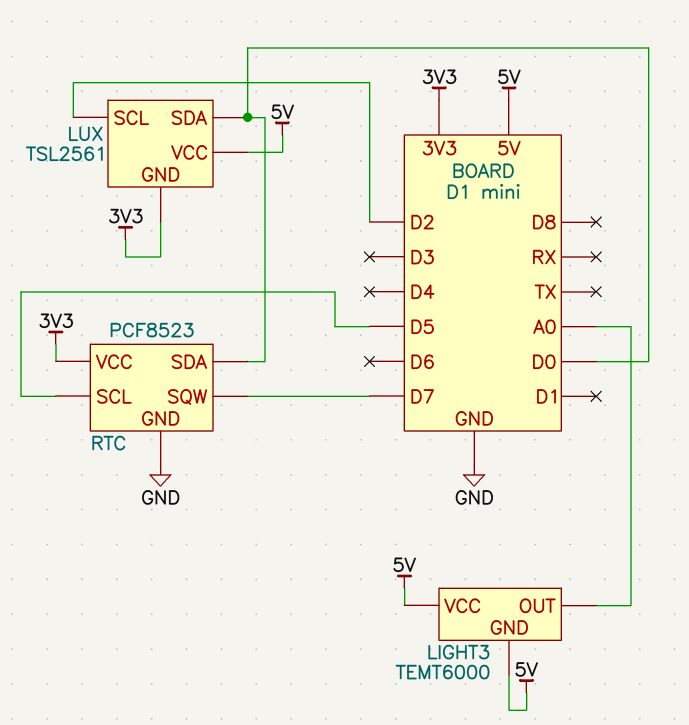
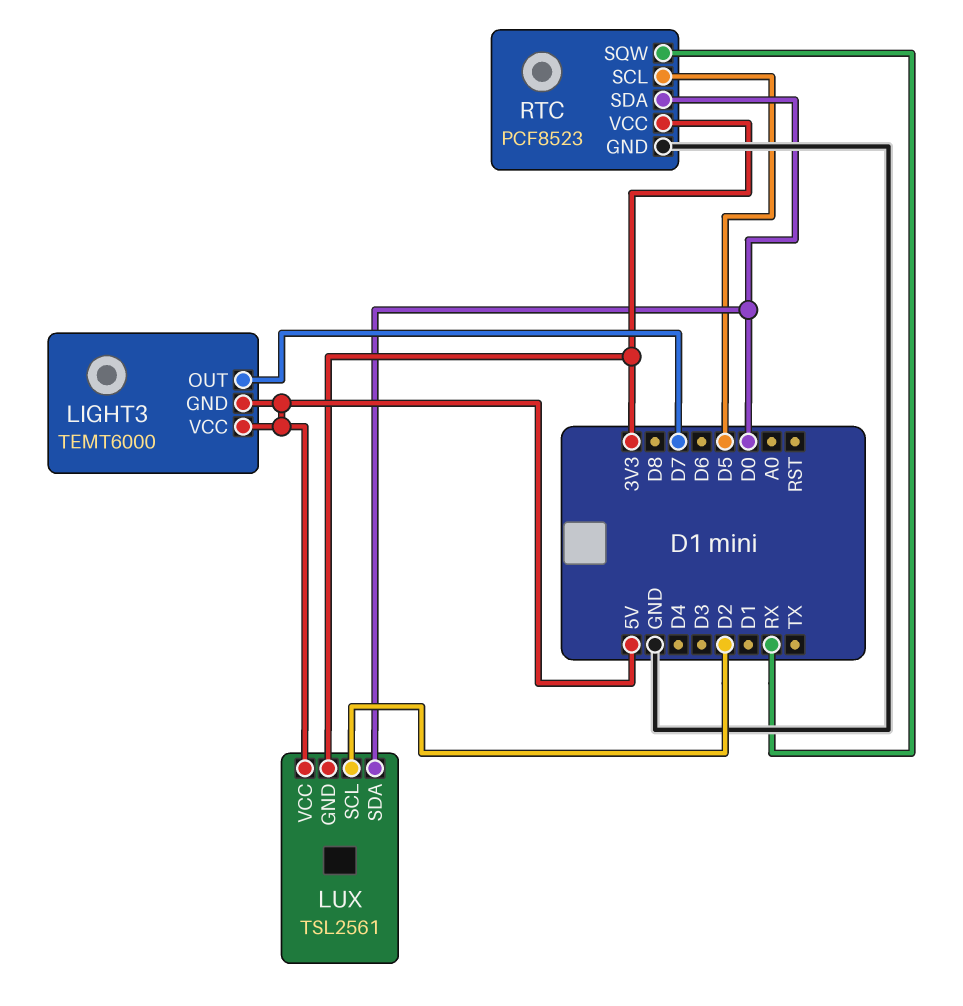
LIGHT3 pin OUT: A0 -> D7
RTC pin SQW: D7 -> RX

